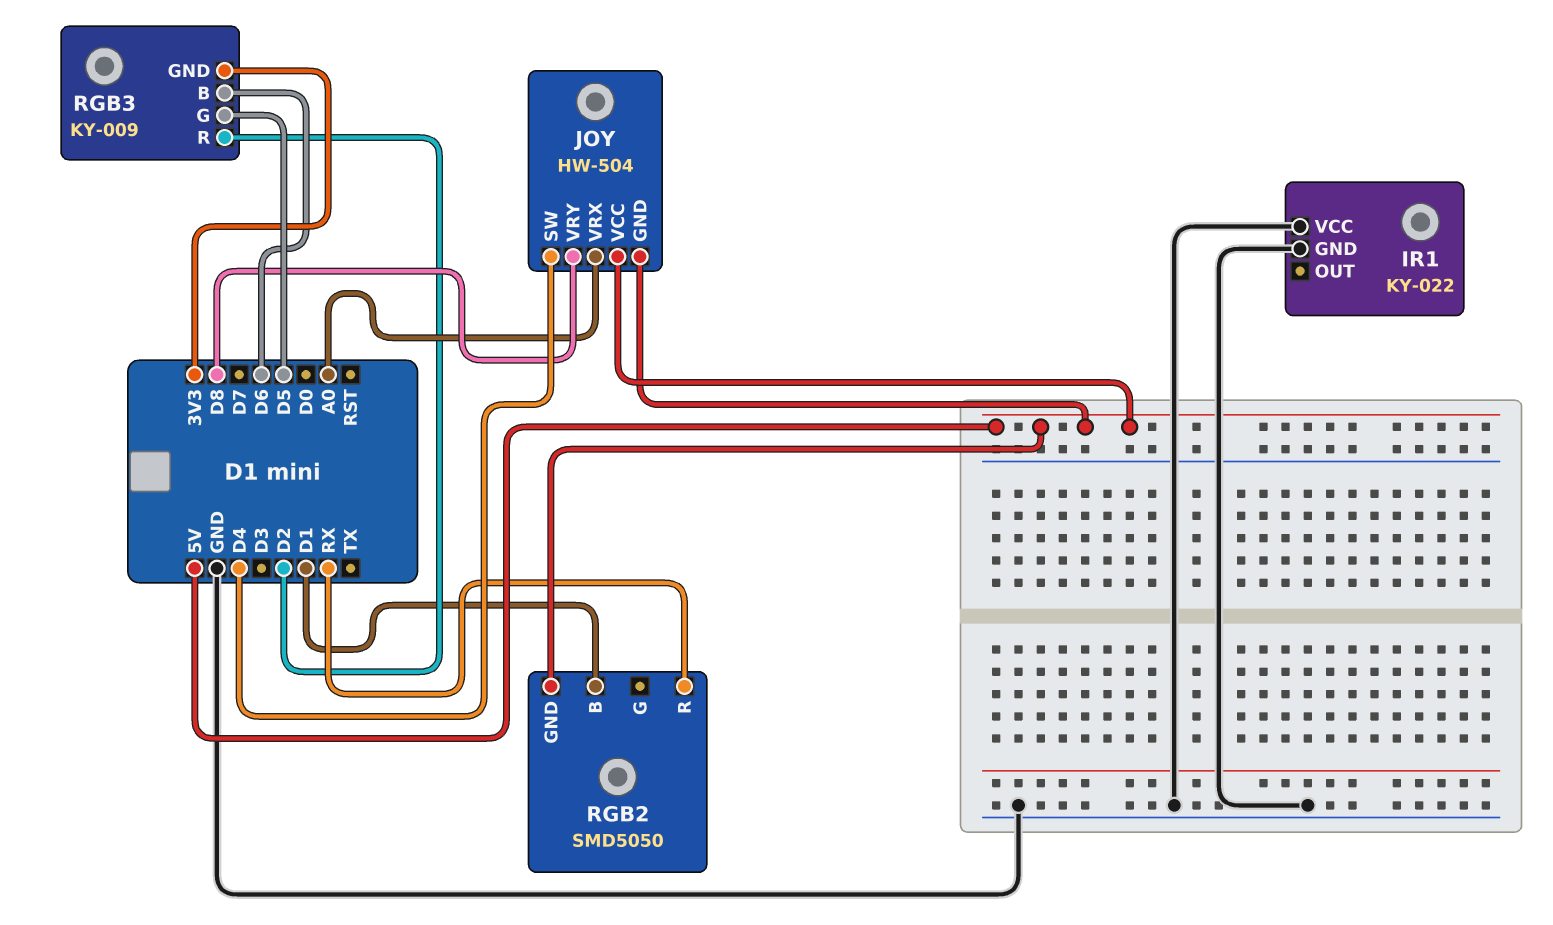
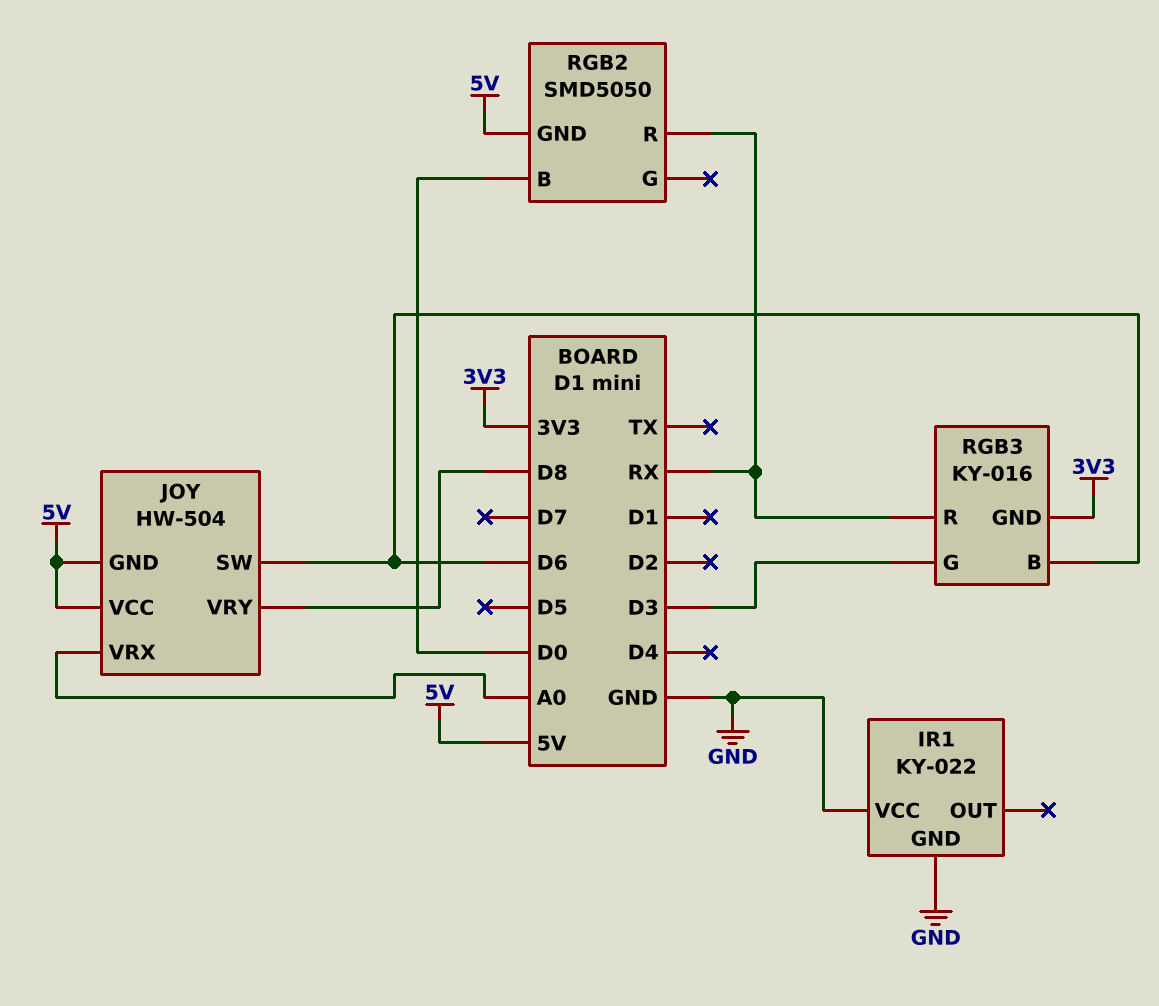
JOY pin SW: D4 -> D6
RGB2 pin B: D1 -> D0
RGB3: KY-009 -> KY-016
RGB3 pin G: D5 -> D3
RGB3 pin R: D2 -> RX

